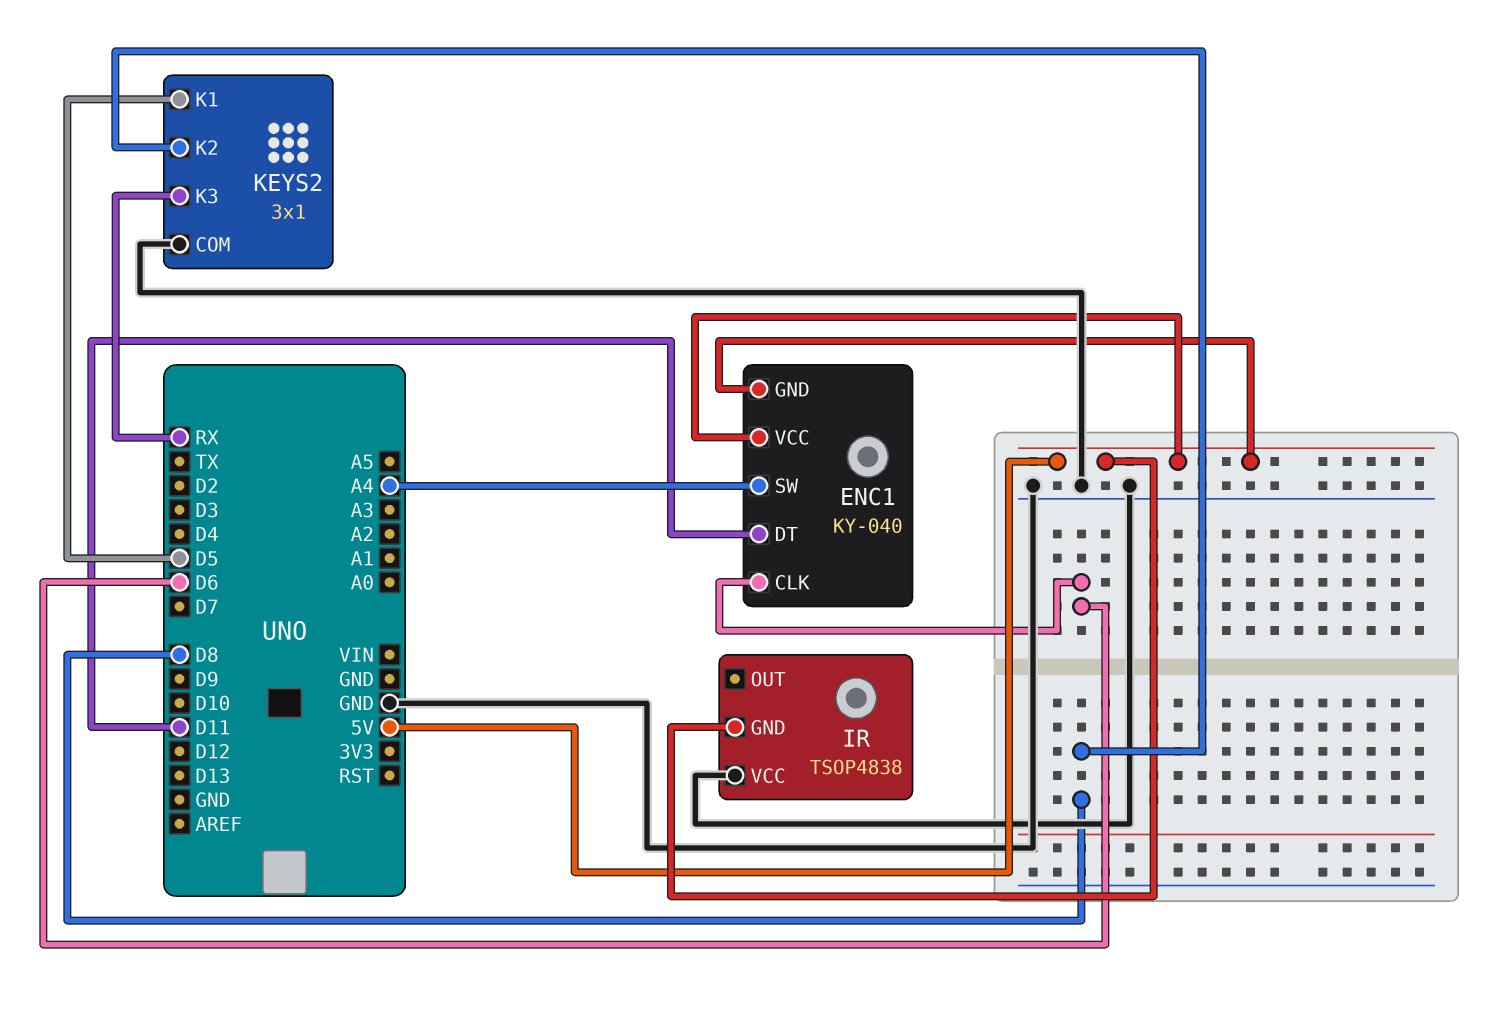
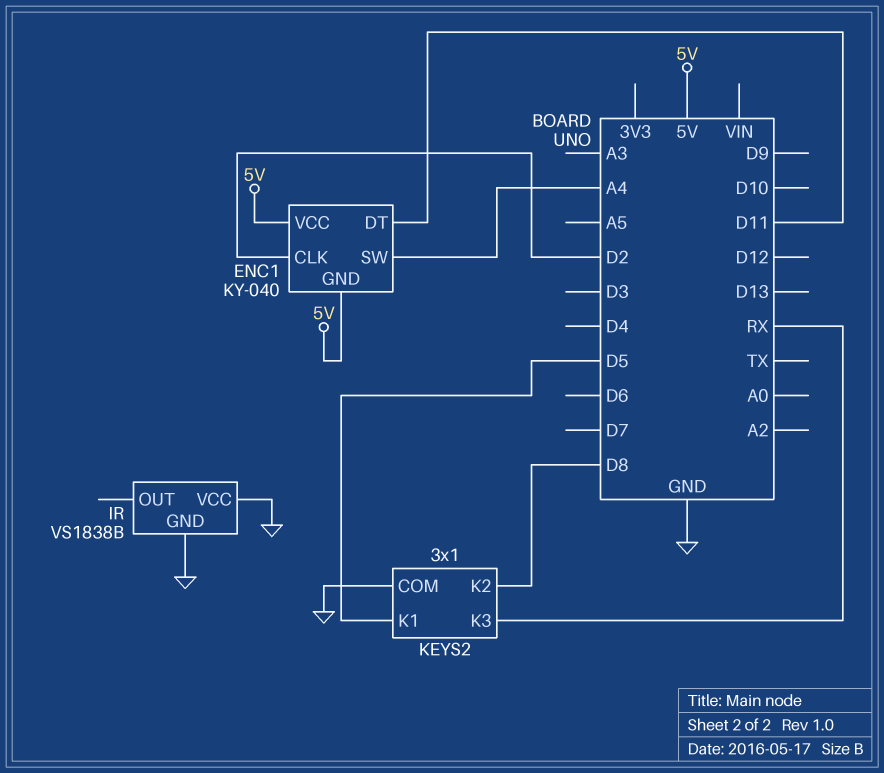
ENC1 pin CLK: D6 -> D2
IR: TSOP4838 -> VS1838B
IR pin GND: 5V -> GND

